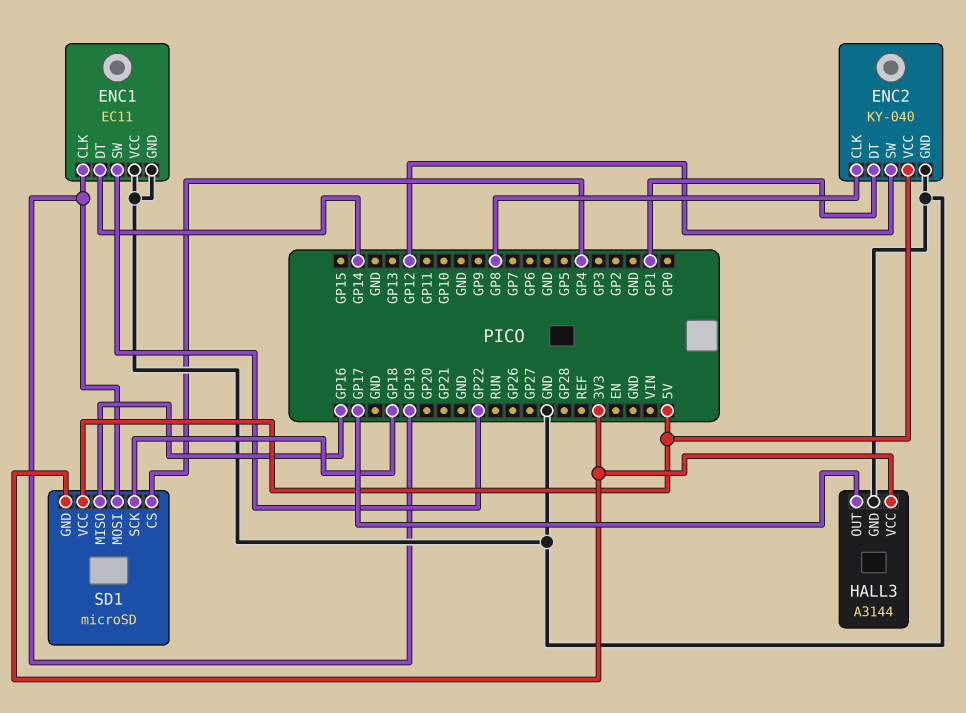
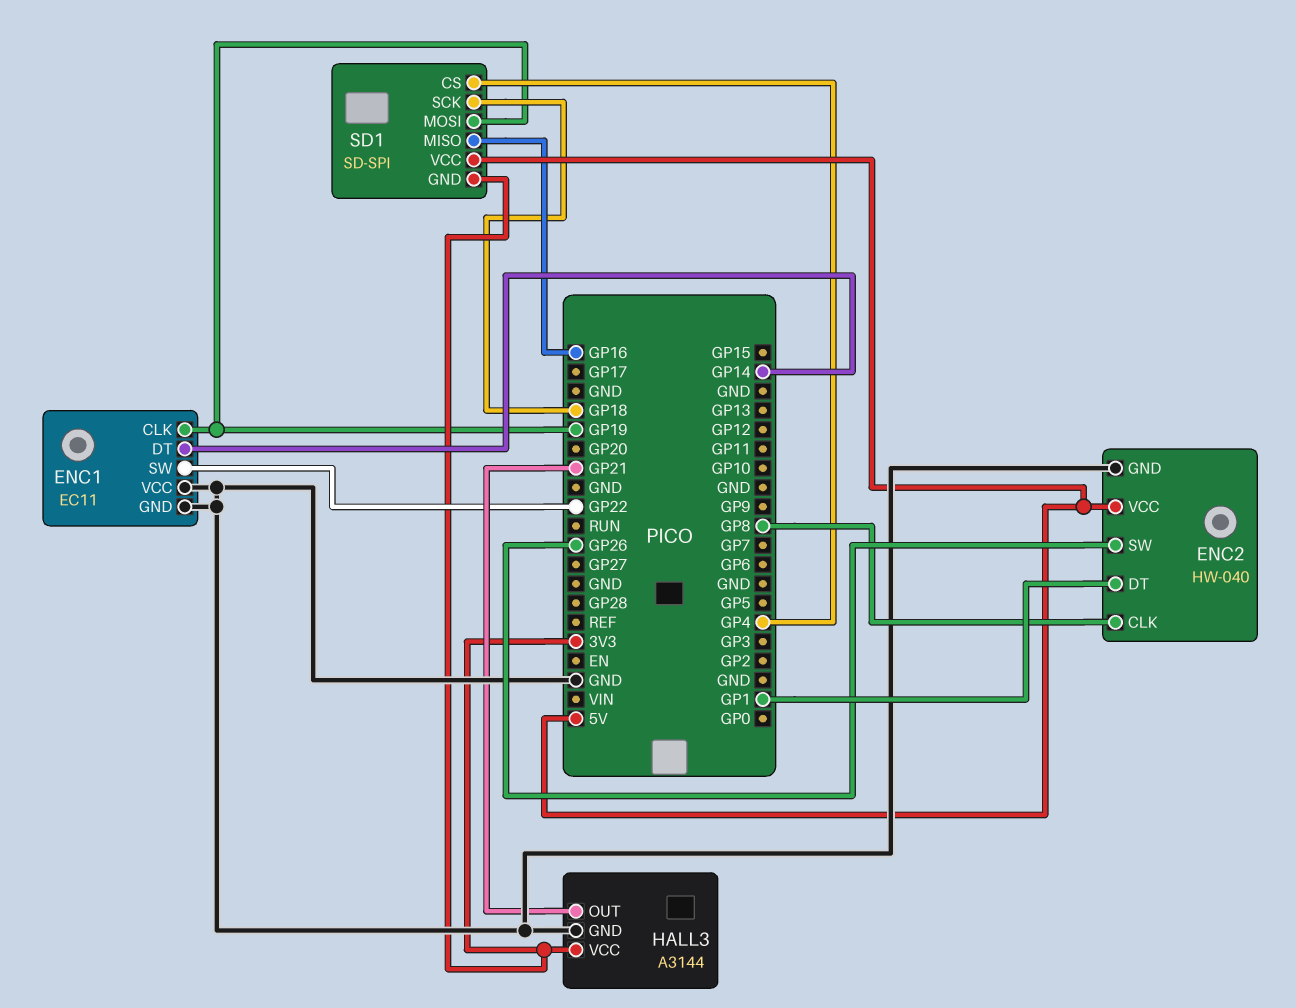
ENC2: KY-040 -> HW-040
ENC2 pin SW: GP12 -> GP26
HALL3 pin OUT: GP17 -> GP21
SD1: microSD -> SD-SPI

